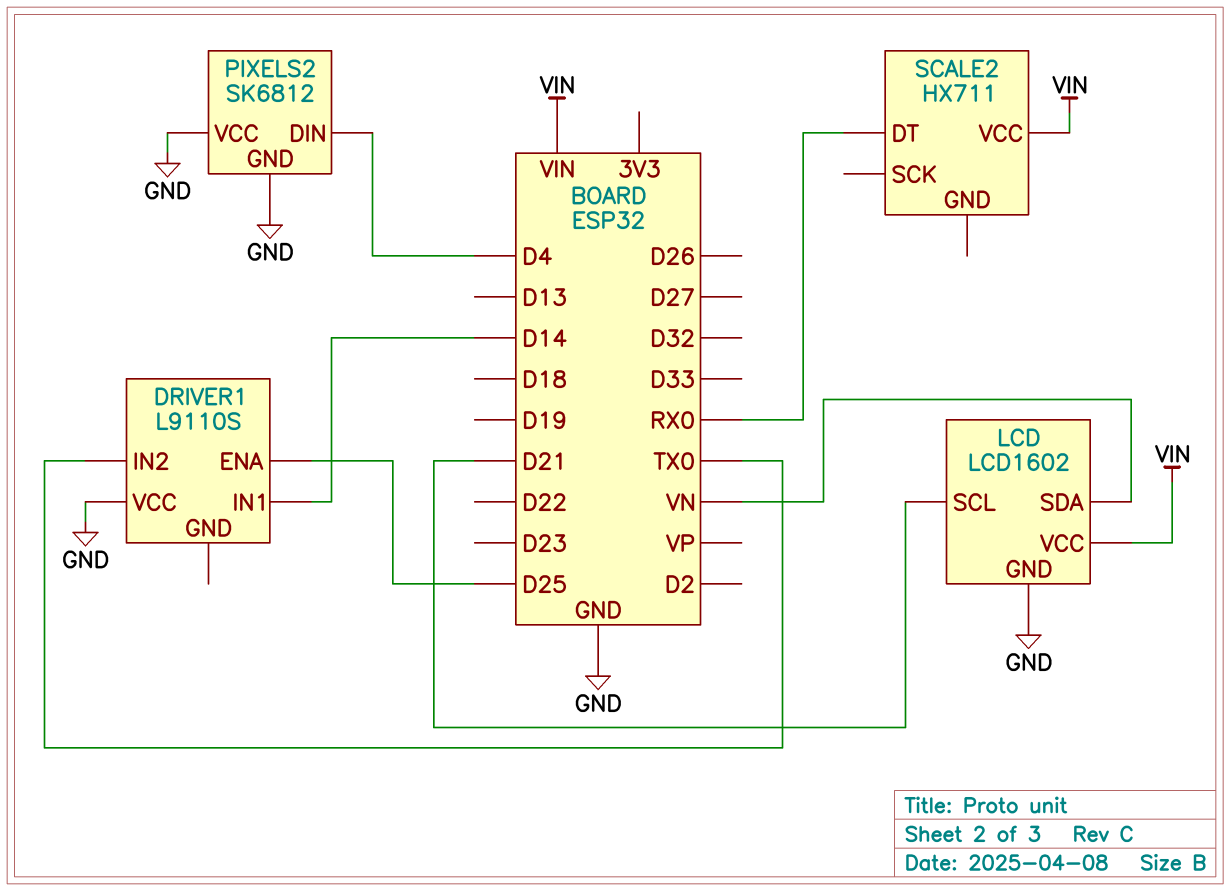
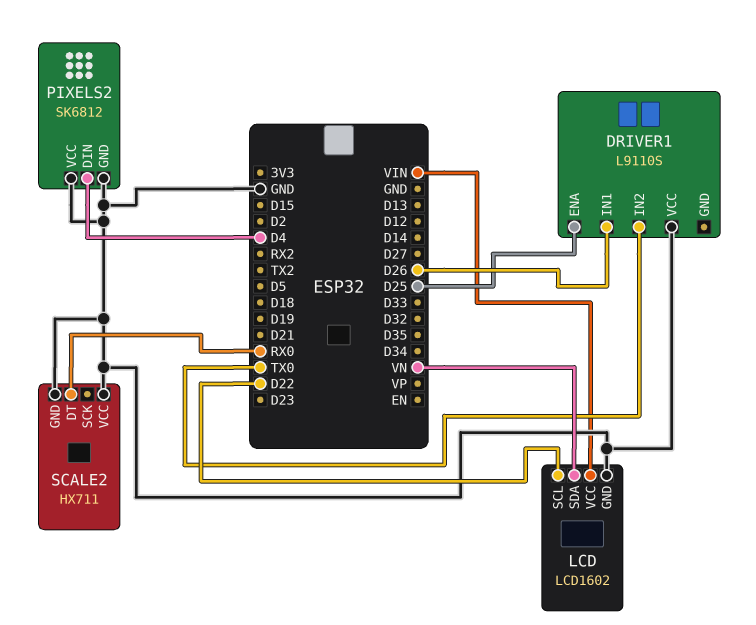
DRIVER1 pin IN1: D14 -> D26
LCD pin SCL: D21 -> D22
SCALE2 pin GND: none -> GND
SCALE2 pin VCC: VIN -> GND

